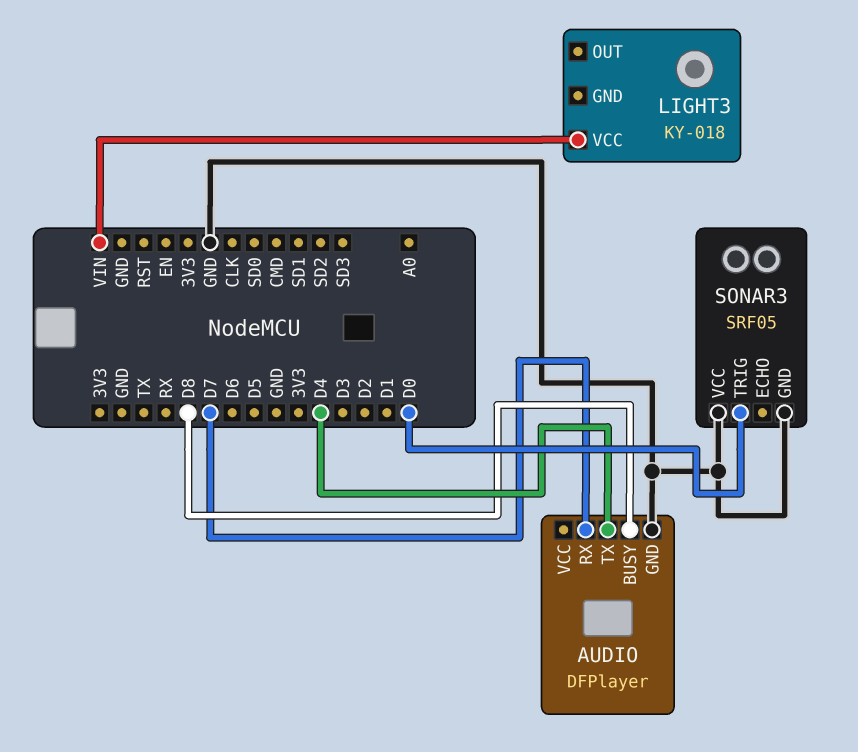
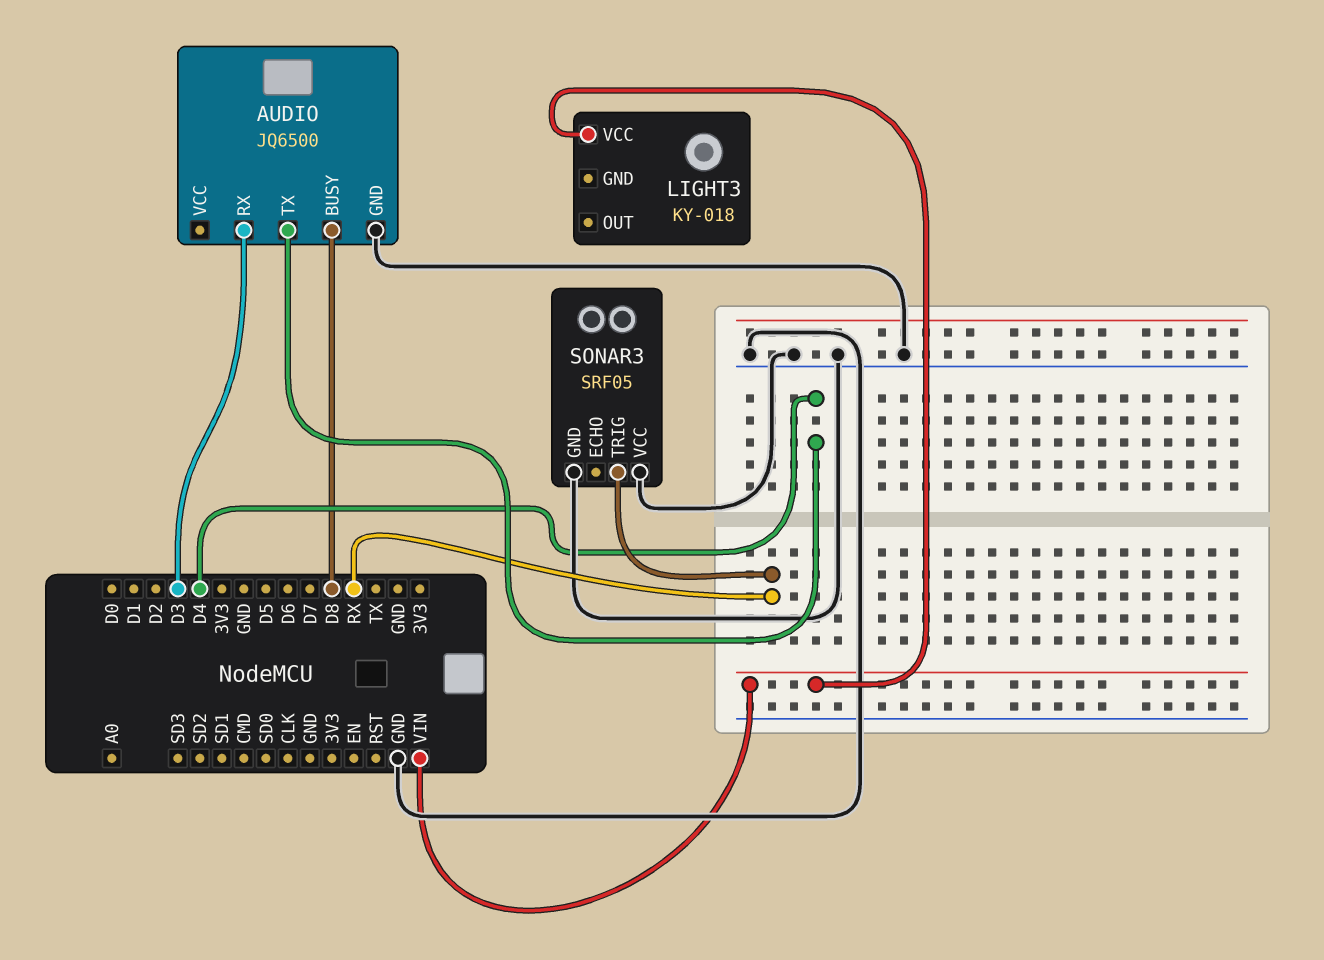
AUDIO: DFPlayer -> JQ6500
AUDIO pin RX: D7 -> D3
SONAR3 pin TRIG: D0 -> RX

